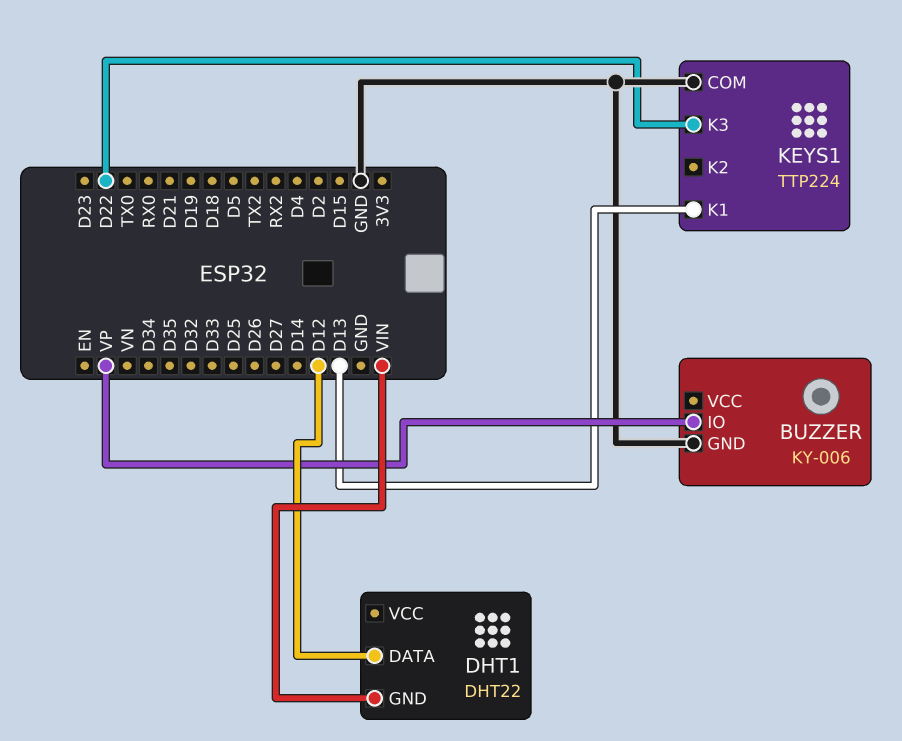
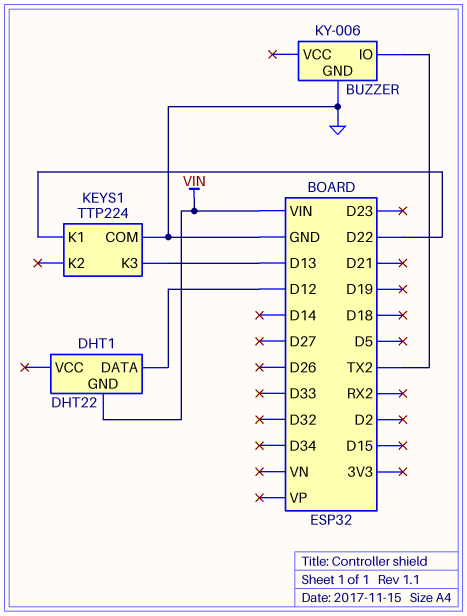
BUZZER pin IO: VP -> TX2
KEYS1 pin K1: D13 -> D22
KEYS1 pin K3: D22 -> D13

